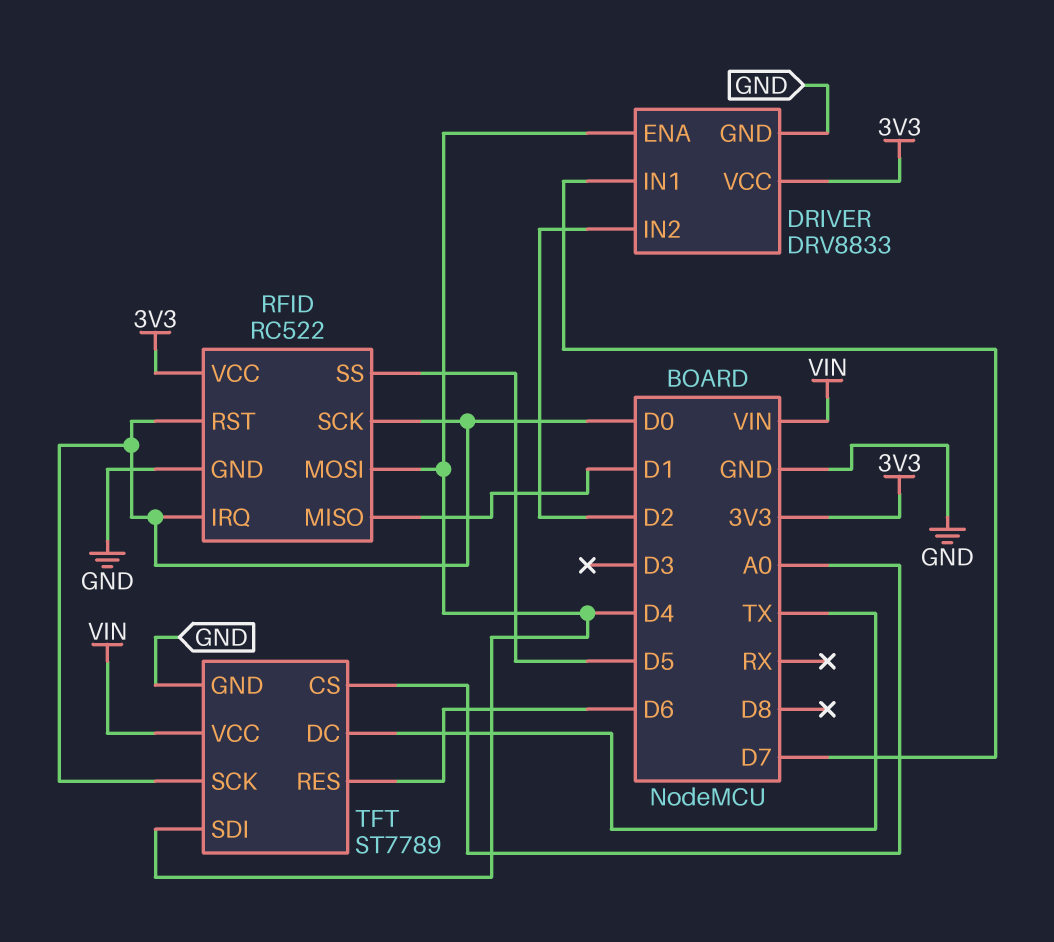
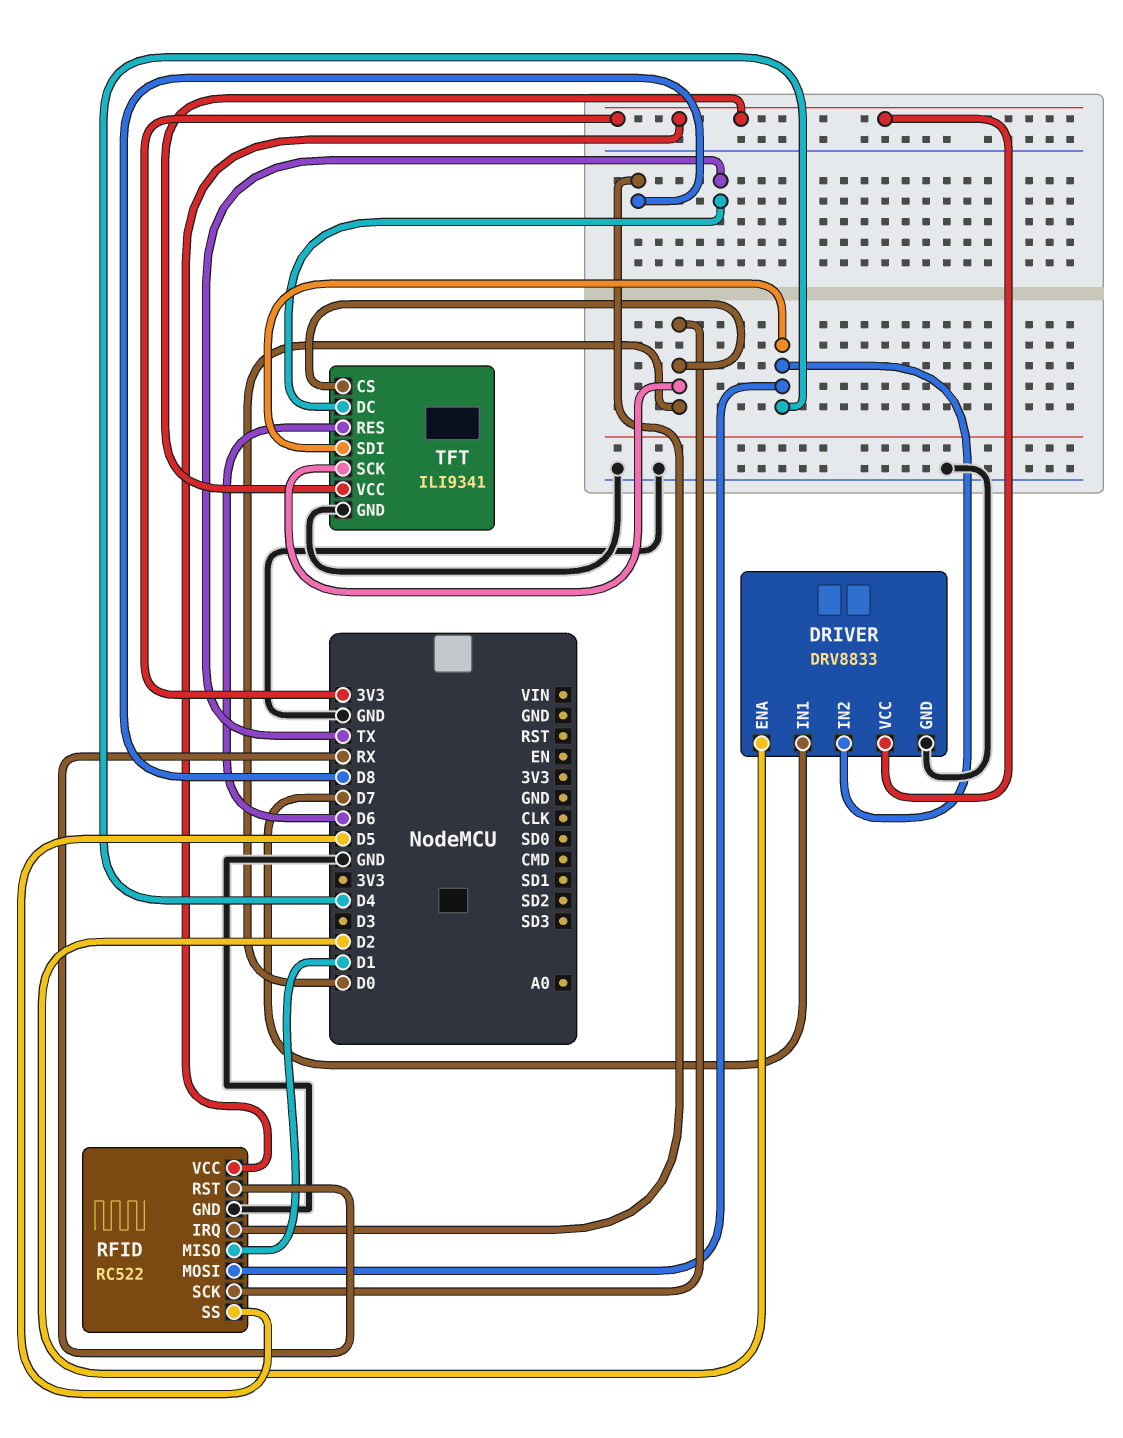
DRIVER pin ENA: D4 -> D2
DRIVER pin IN2: D2 -> D4
RFID pin IRQ: D0 -> D8
RFID pin RST: D0 -> RX
TFT: ST7789 -> ILI9341
TFT pin CS: A0 -> D0
TFT pin VCC: VIN -> 3V3

